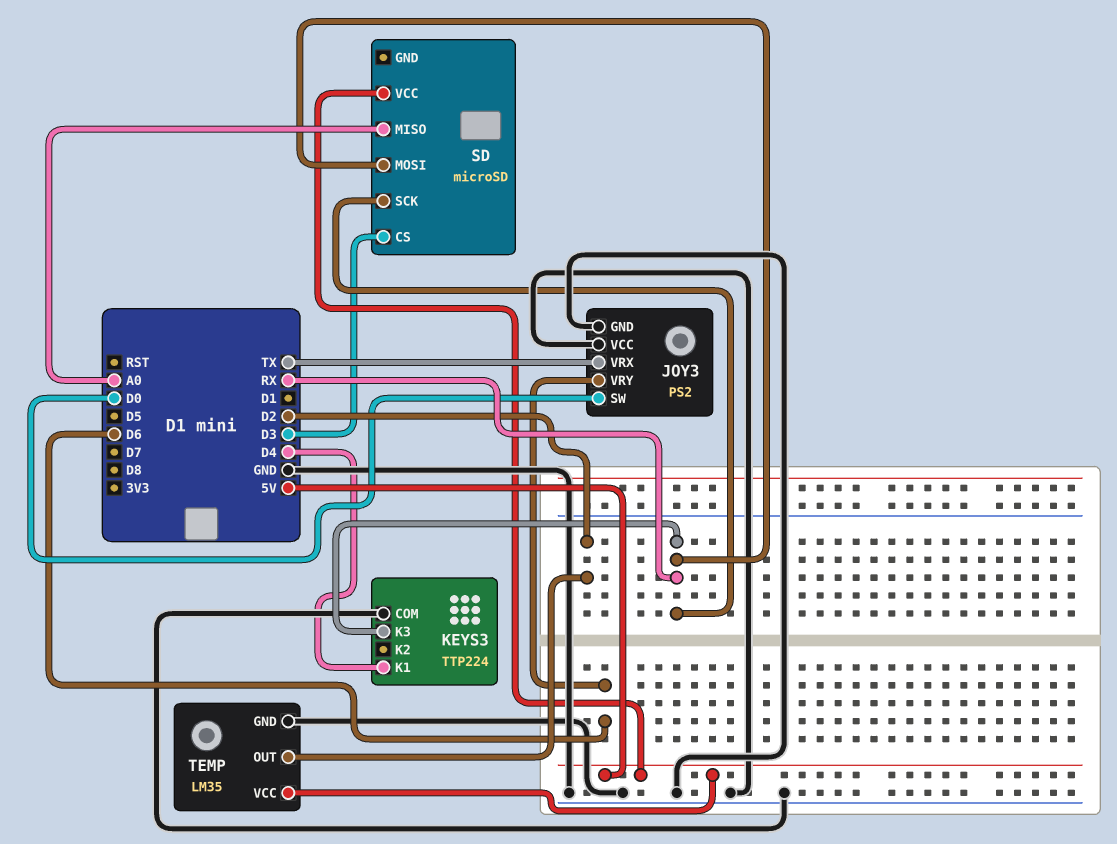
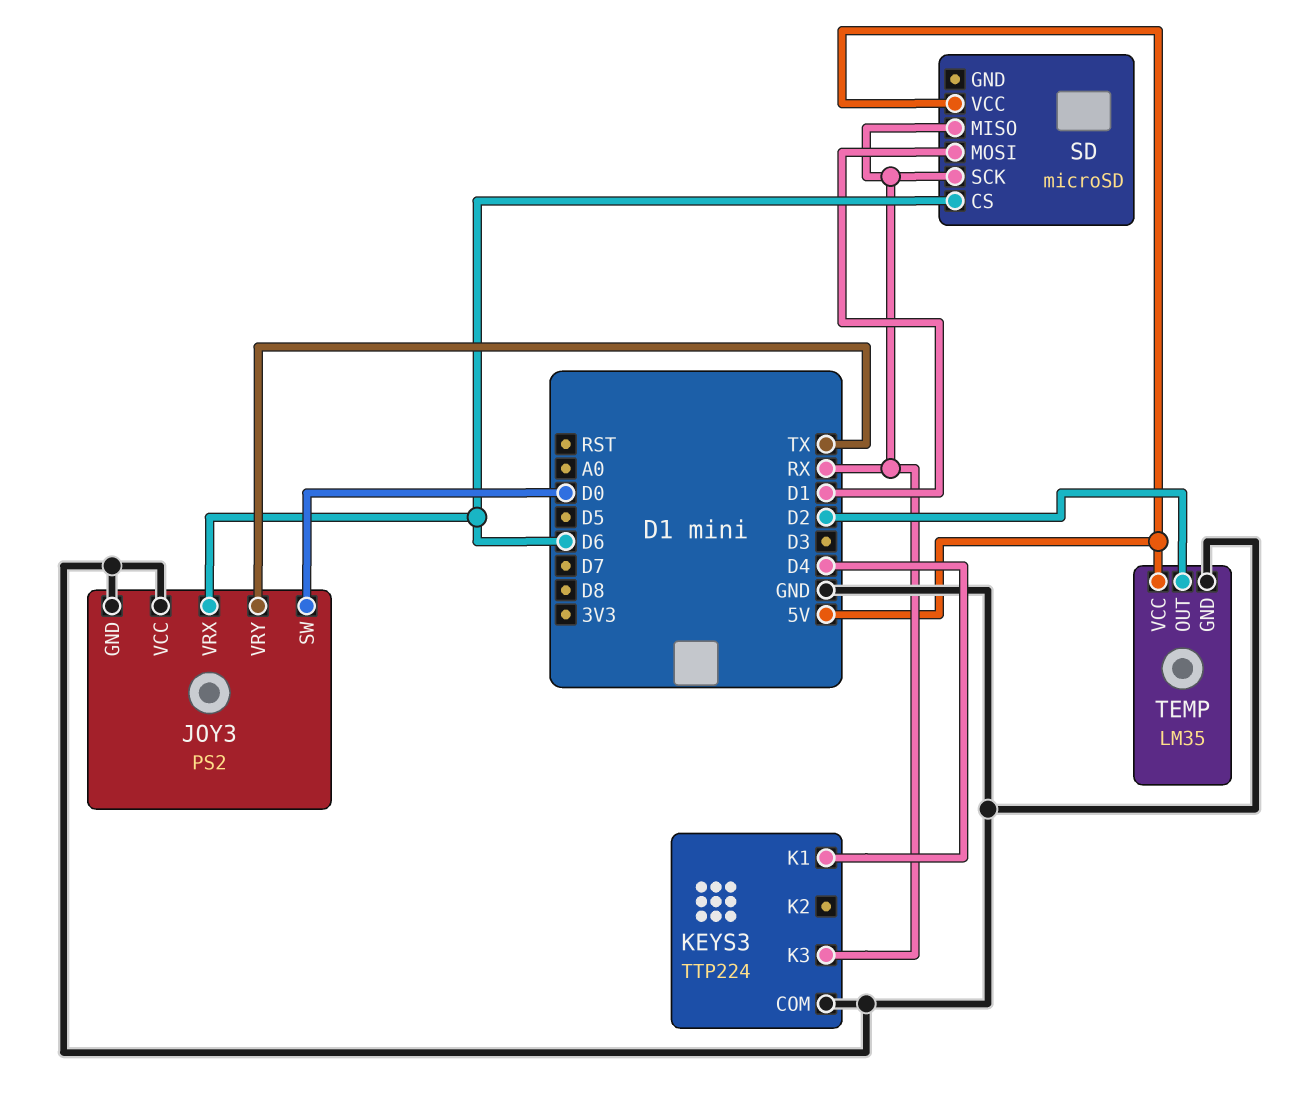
JOY3 pin VRX: TX -> D6
JOY3 pin VRY: D6 -> TX
SD pin CS: D3 -> D6
SD pin MISO: A0 -> RX
SD pin MOSI: RX -> D1

